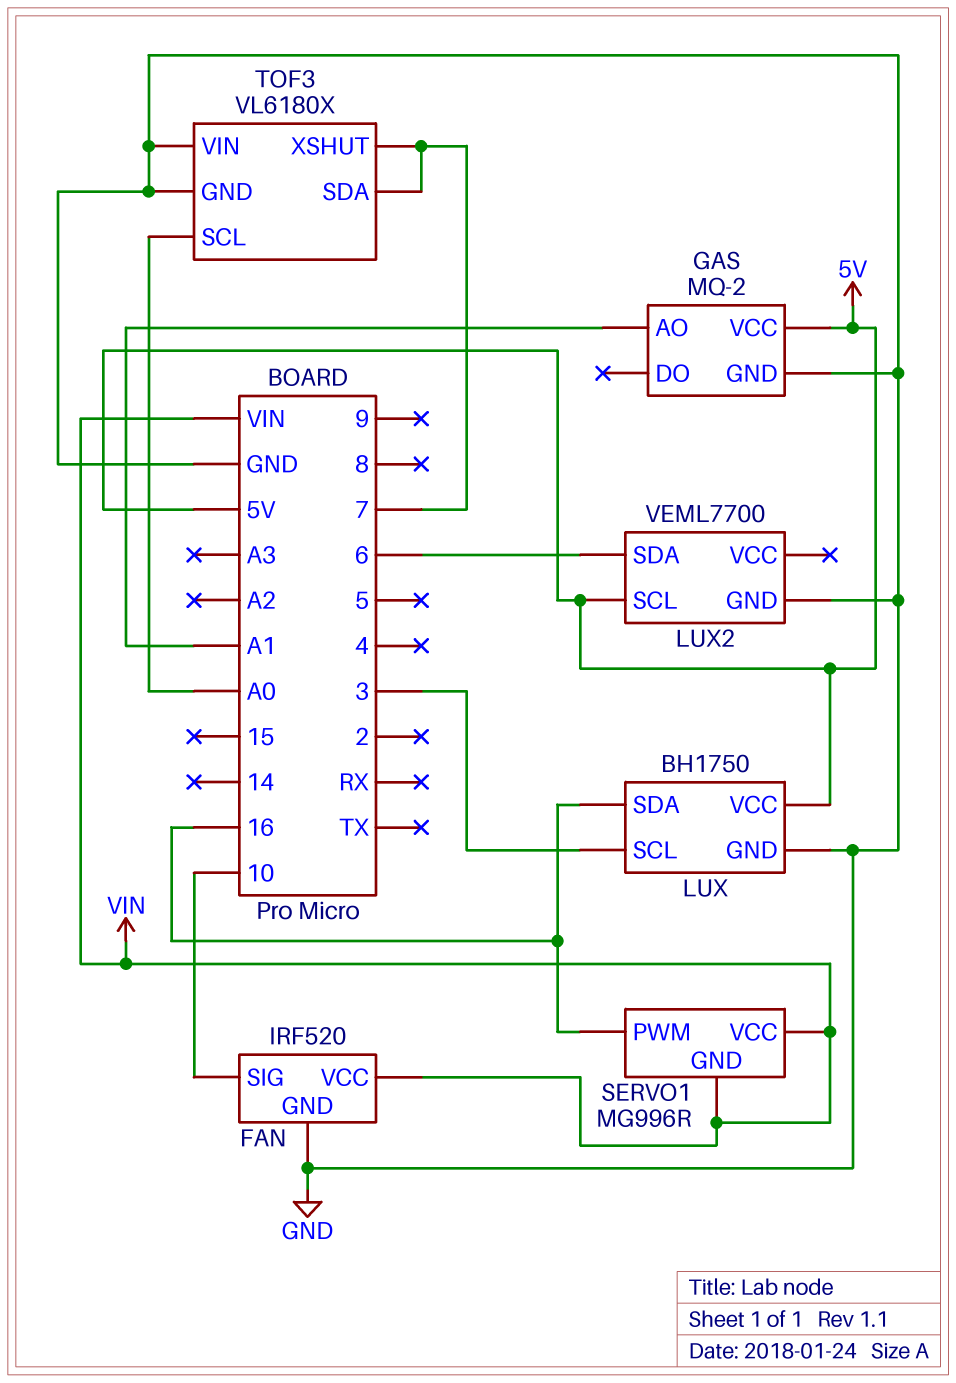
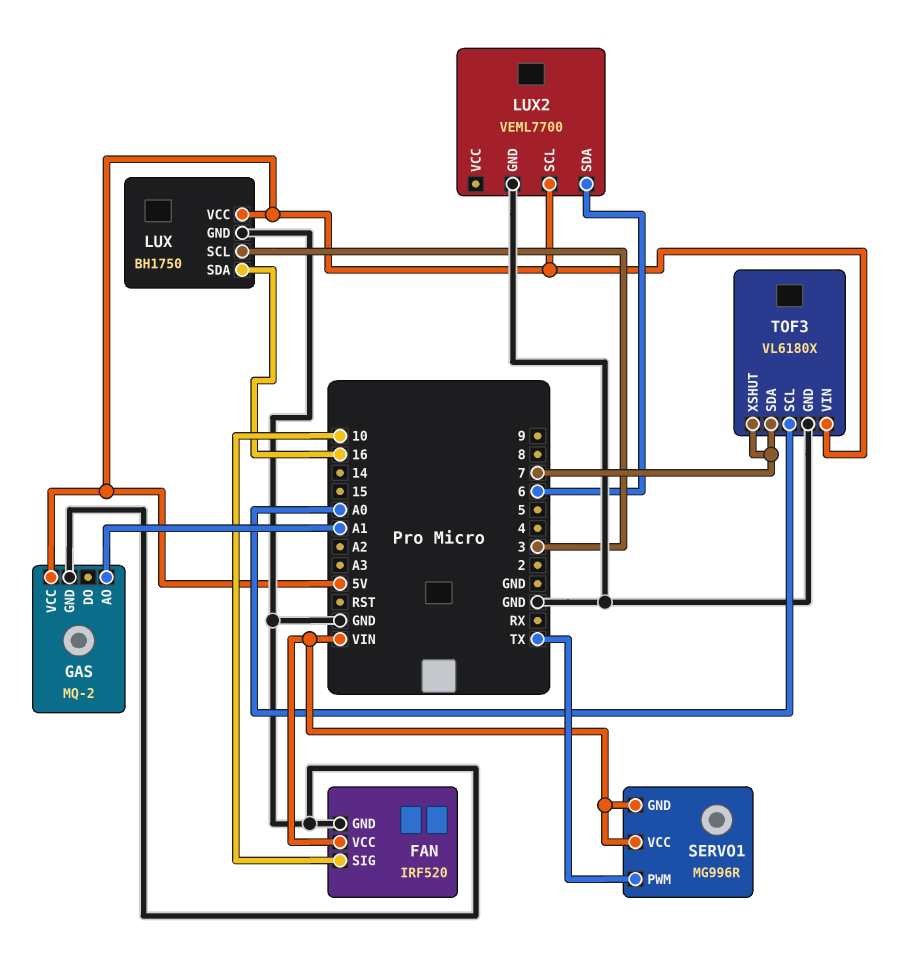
SERVO1 pin PWM: 16 -> TX
TOF3 pin VIN: GND -> 5V

